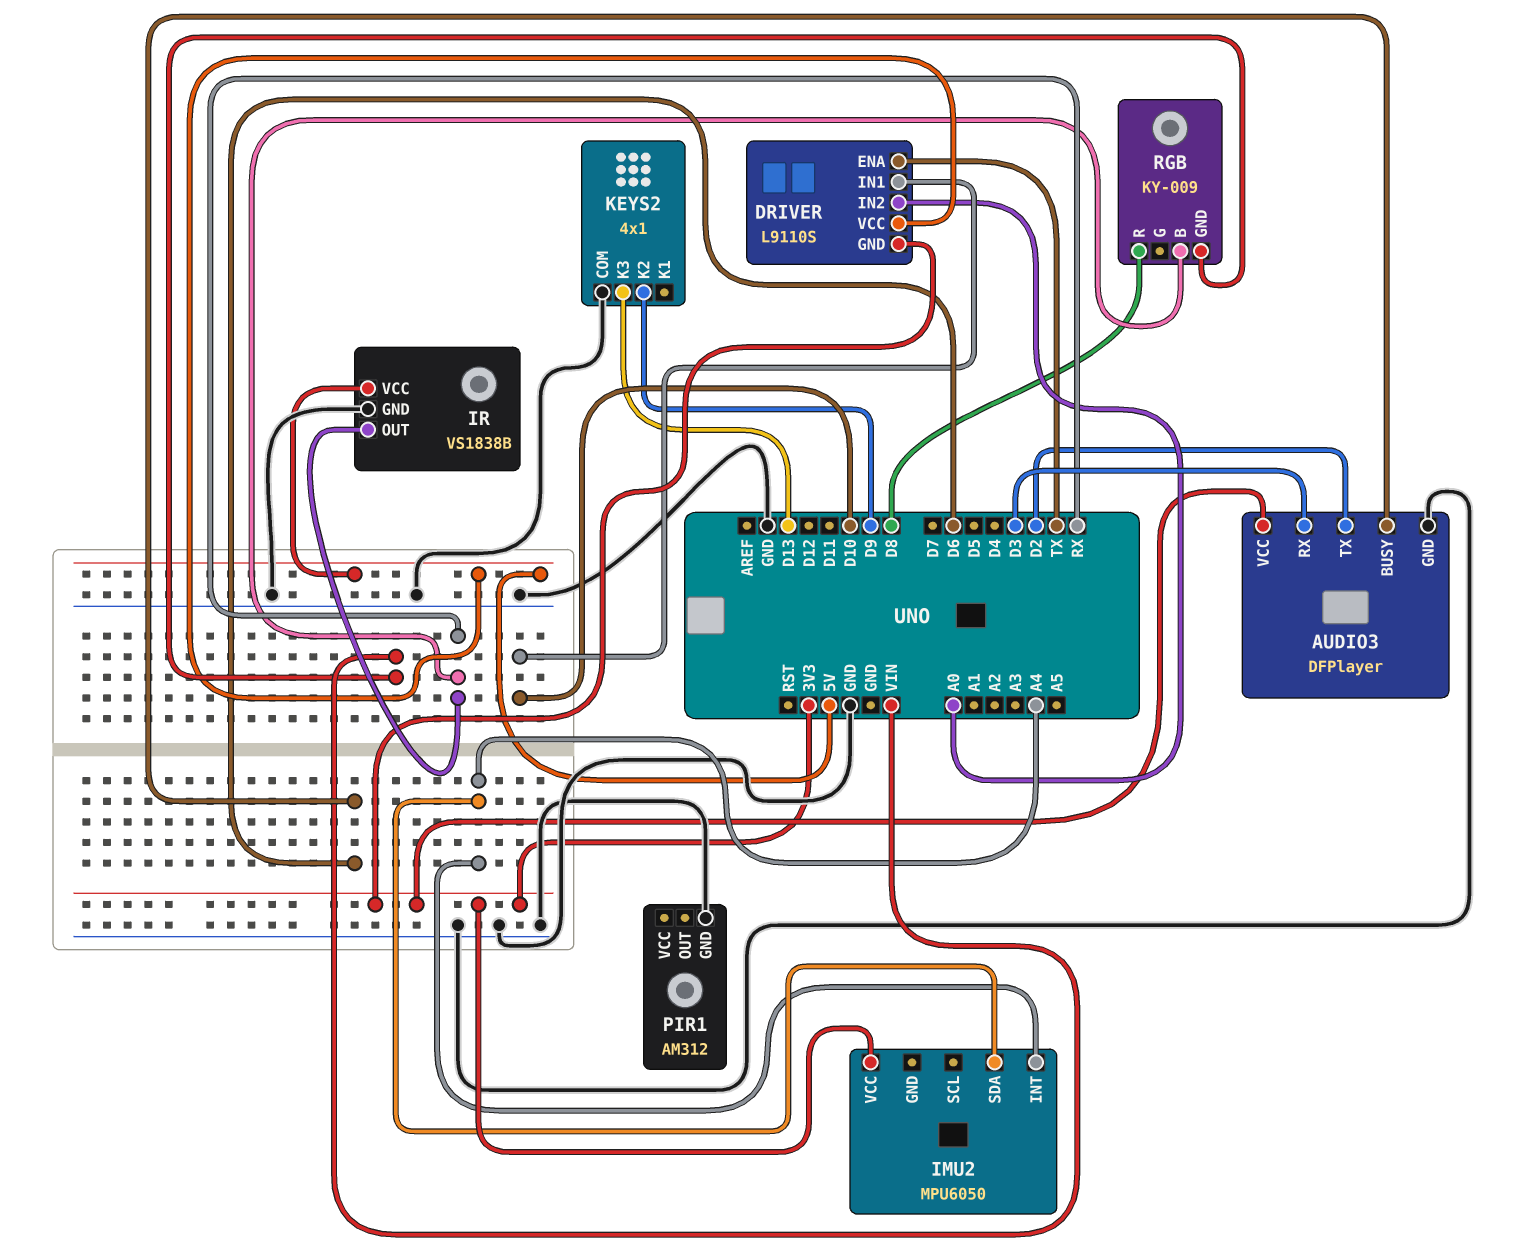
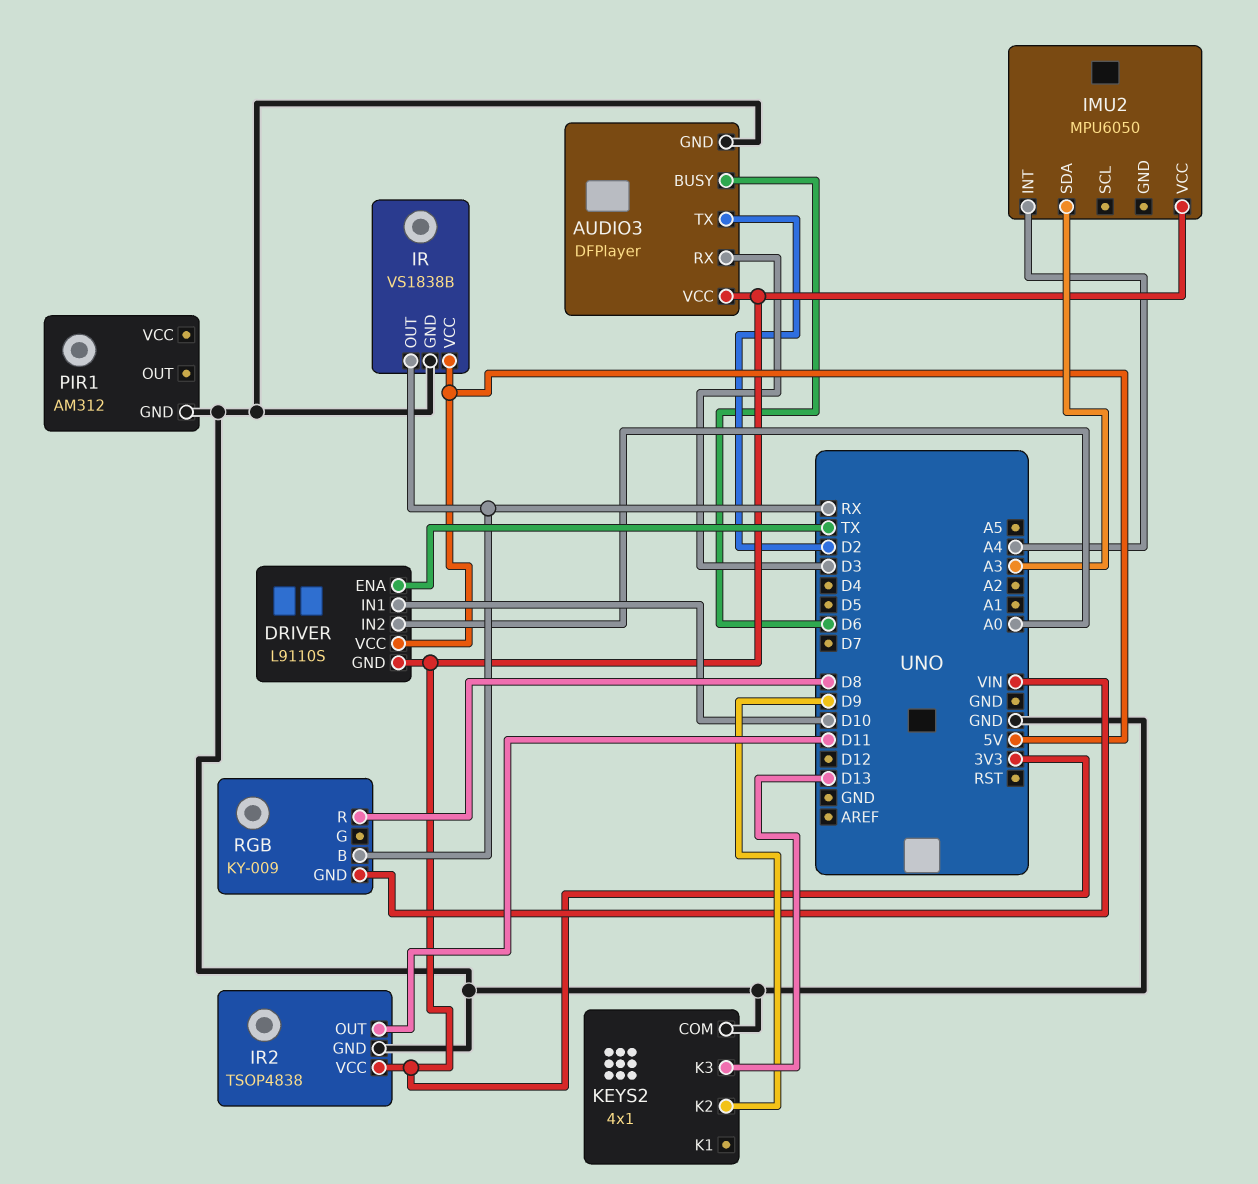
IMU2 pin SDA: A4 -> A3
IR2: none -> TSOP4838
IR2 pin GND: none -> GND
IR2 pin OUT: none -> D11
IR2 pin VCC: none -> 3V3

